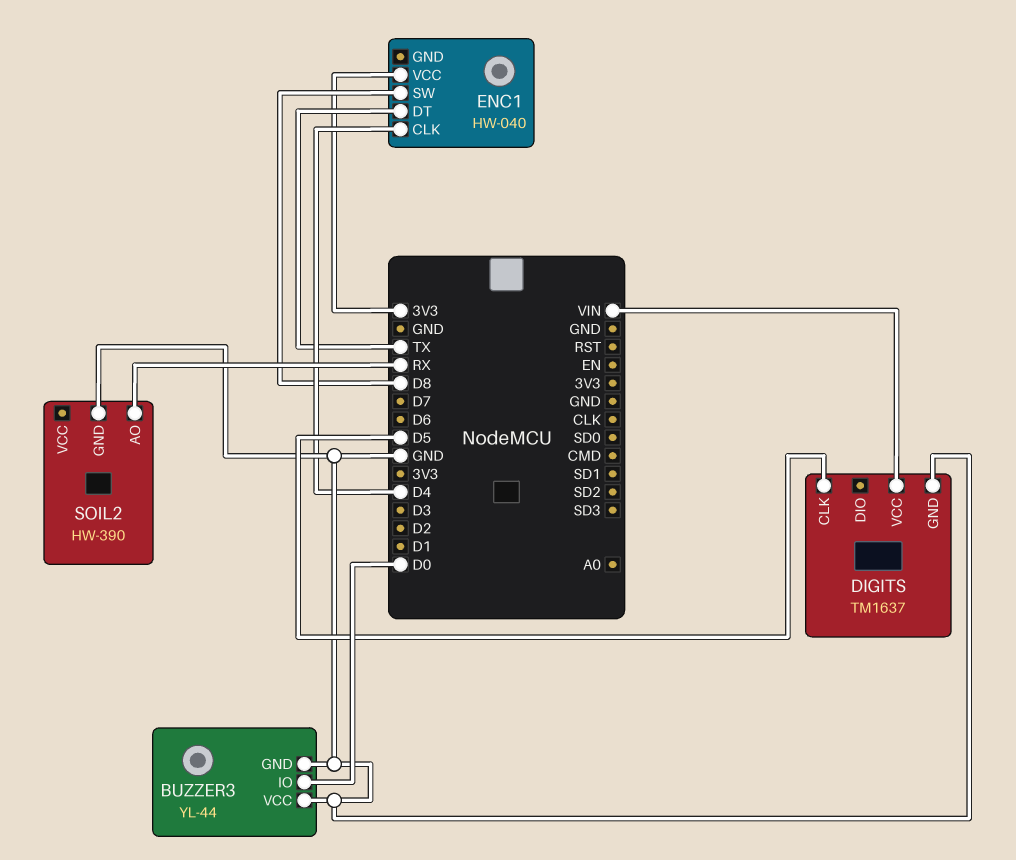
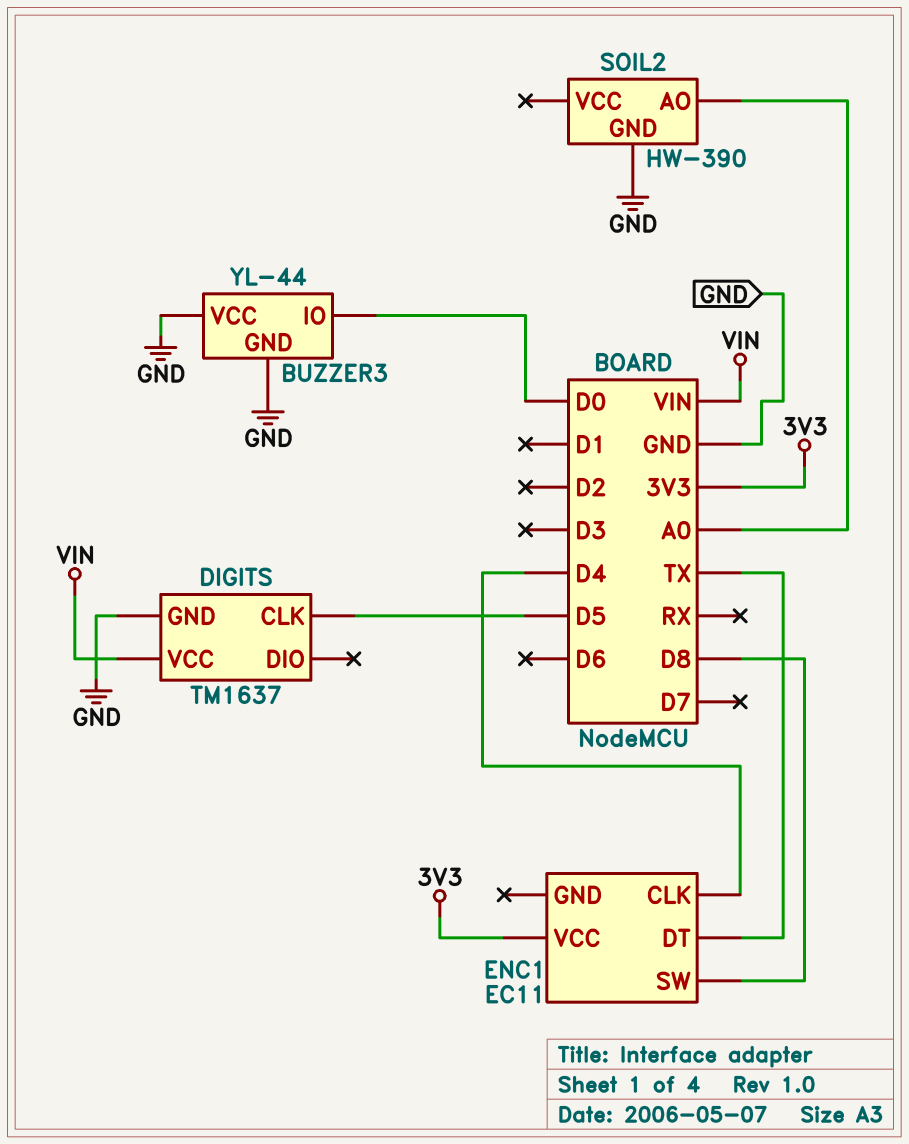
ENC1: HW-040 -> EC11
SOIL2 pin AO: RX -> A0

